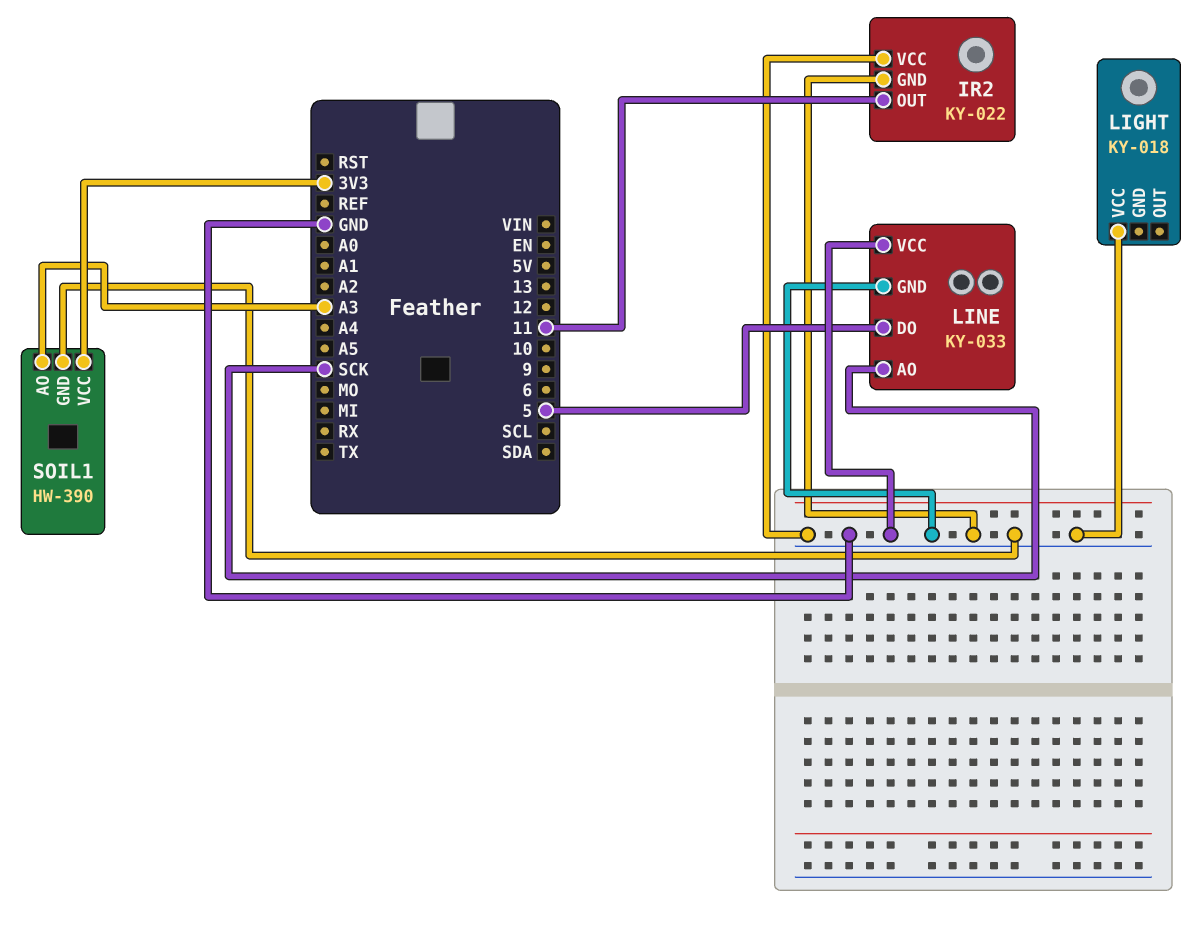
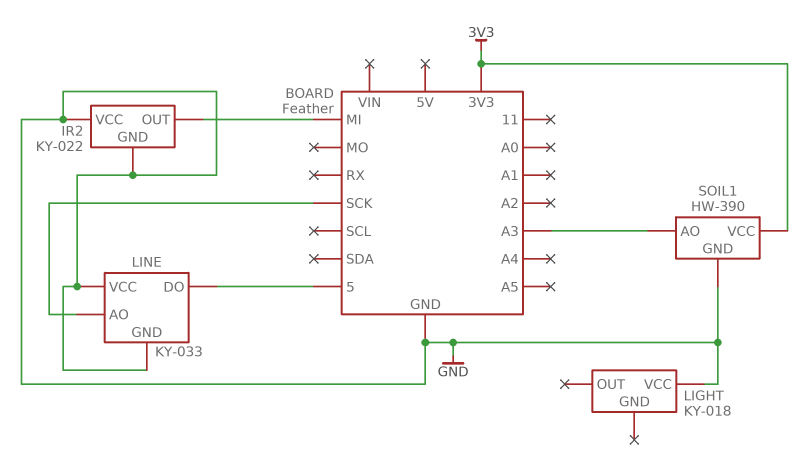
IR2 pin OUT: 11 -> MI

